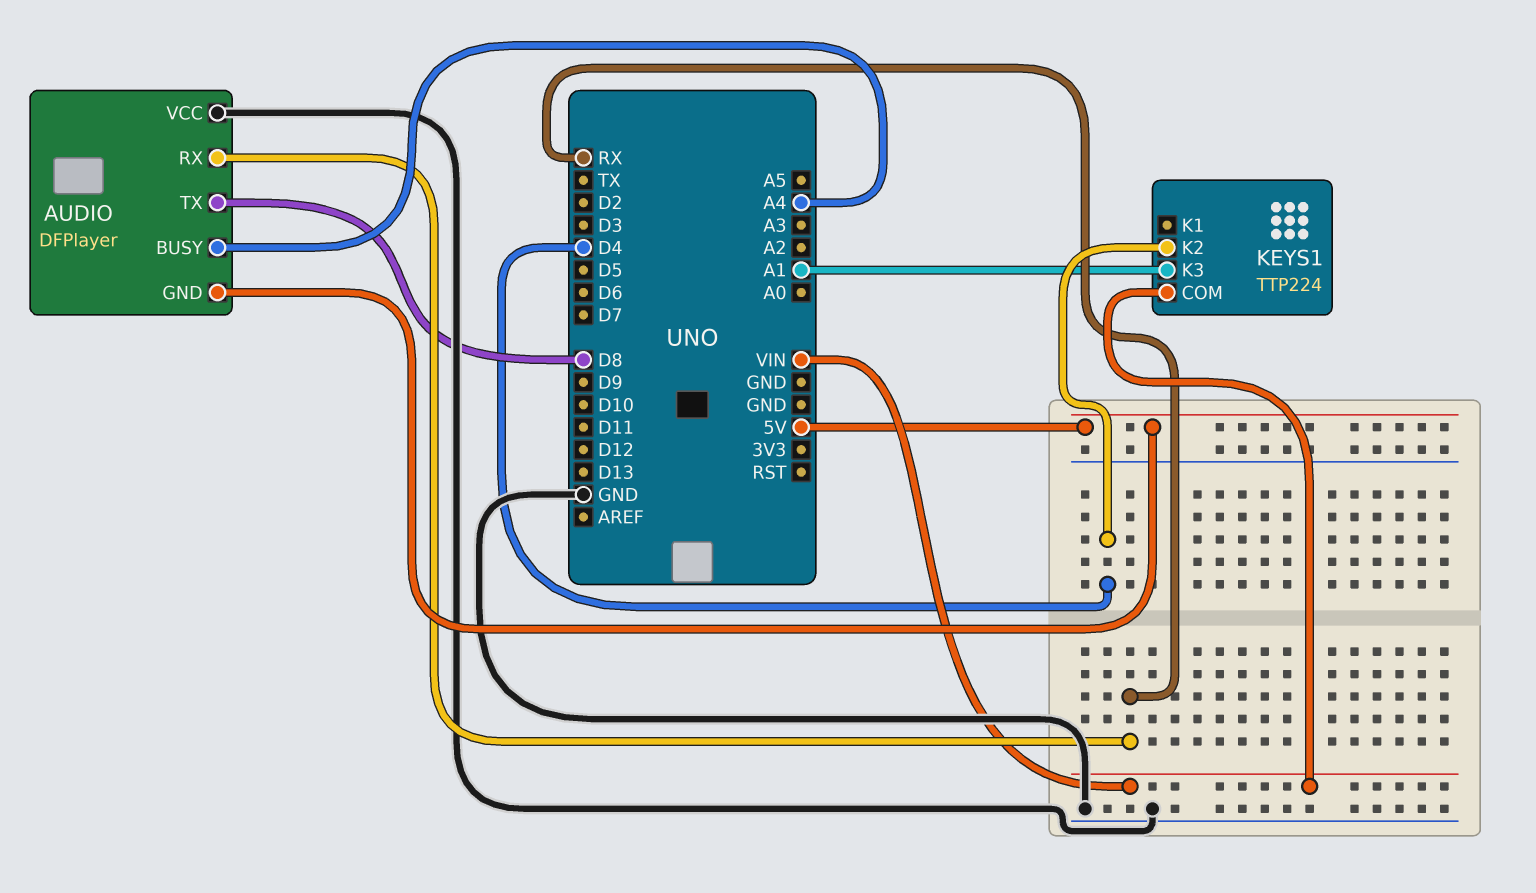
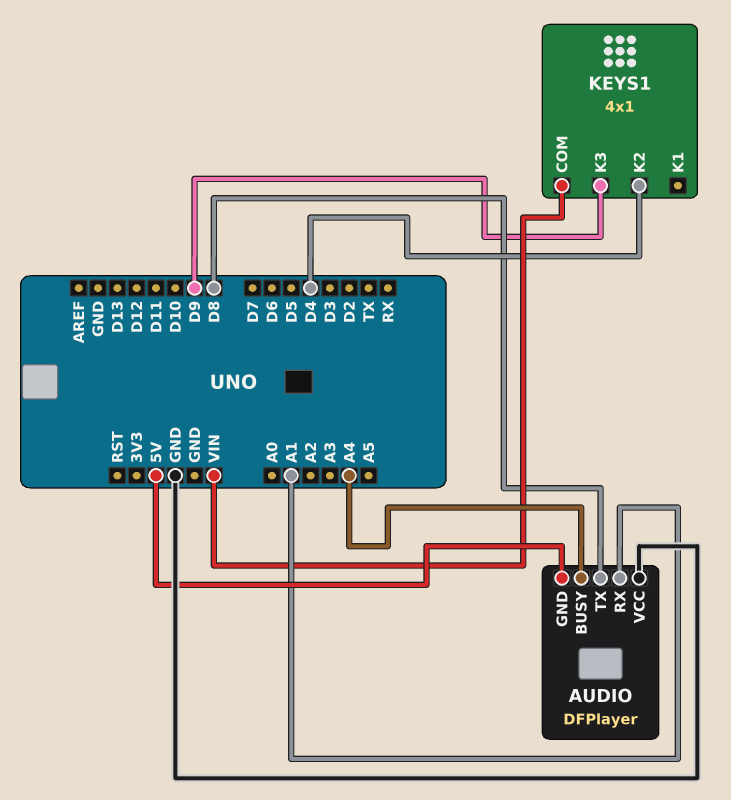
AUDIO pin RX: RX -> A1
KEYS1: TTP224 -> 4x1
KEYS1 pin K3: A1 -> D9

